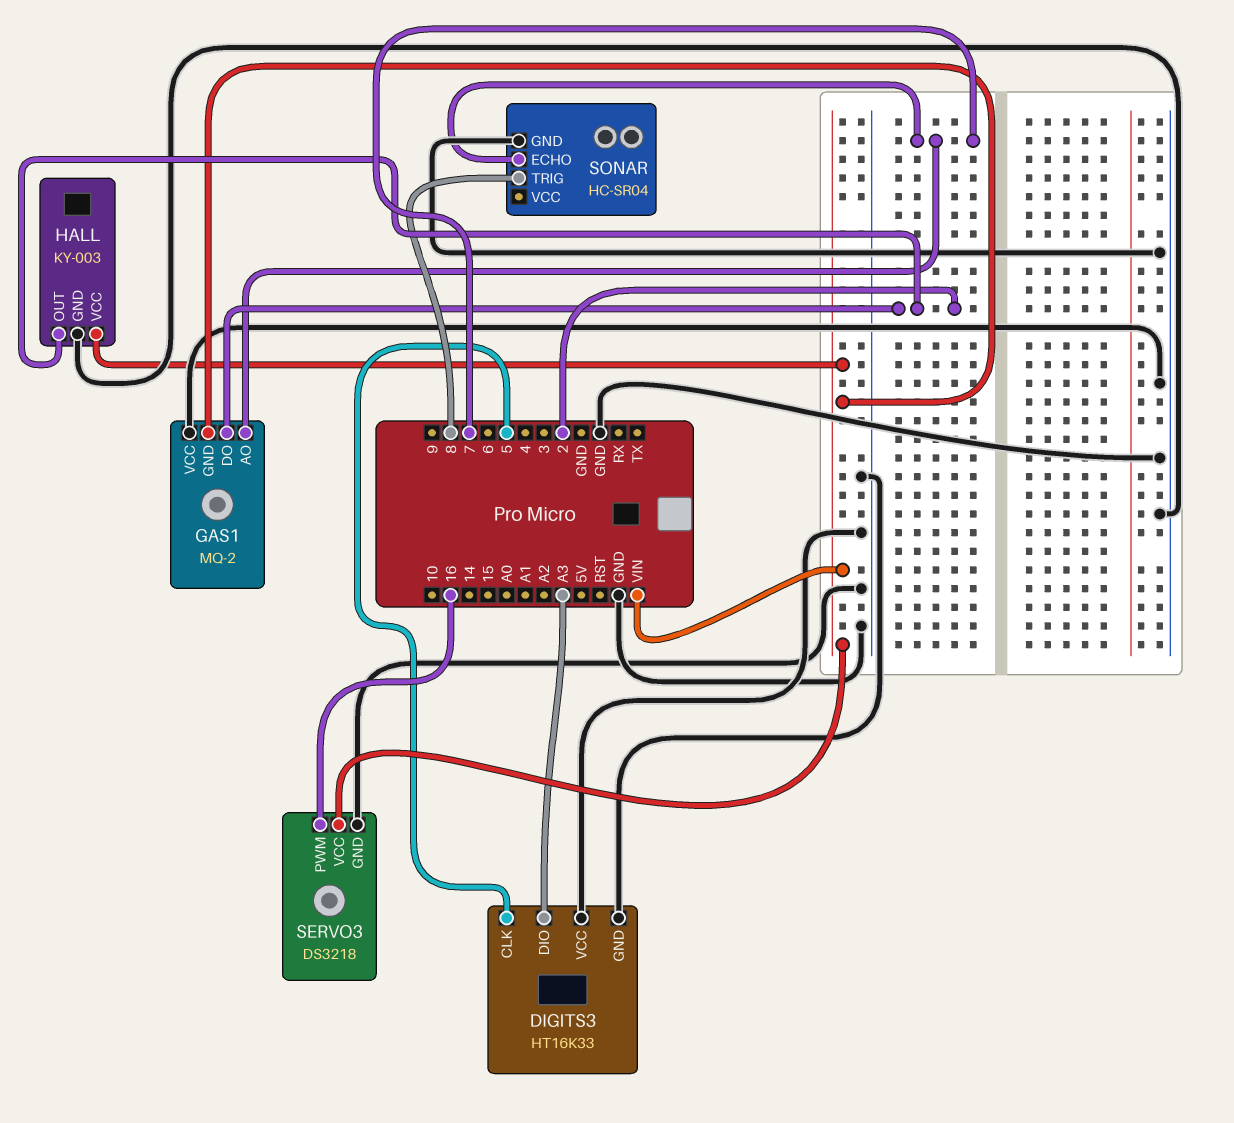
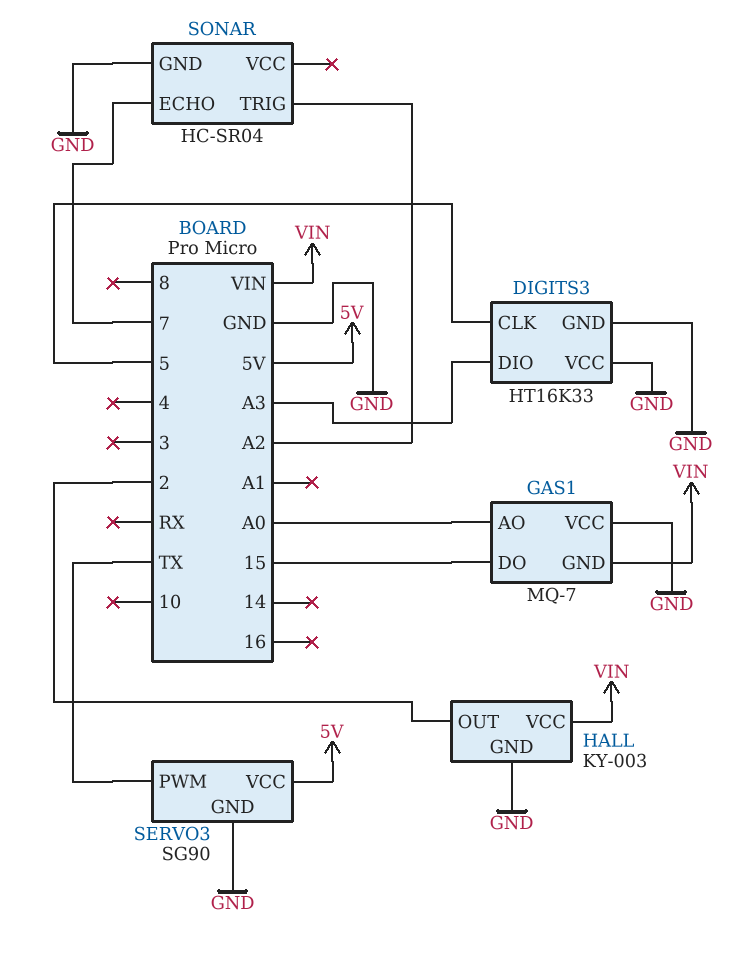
GAS1: MQ-2 -> MQ-7
GAS1 pin AO: 7 -> A0
GAS1 pin DO: 2 -> 15
SERVO3: DS3218 -> SG90
SERVO3 pin PWM: 16 -> TX
SERVO3 pin VCC: VIN -> 5V
SONAR pin TRIG: 8 -> A2

